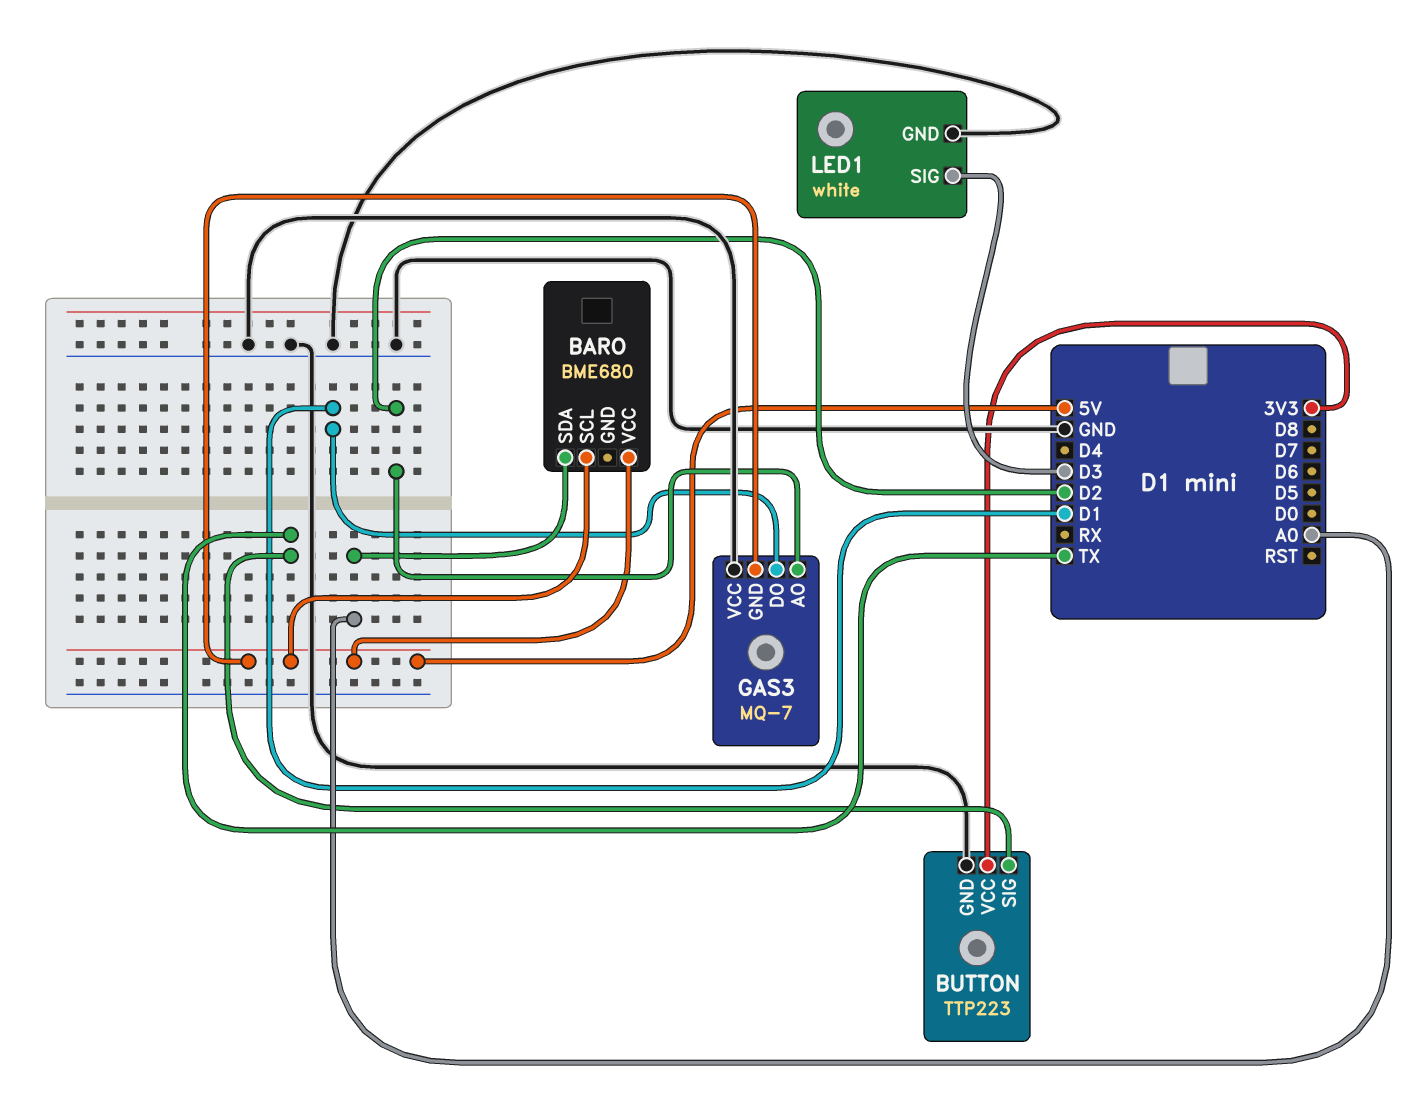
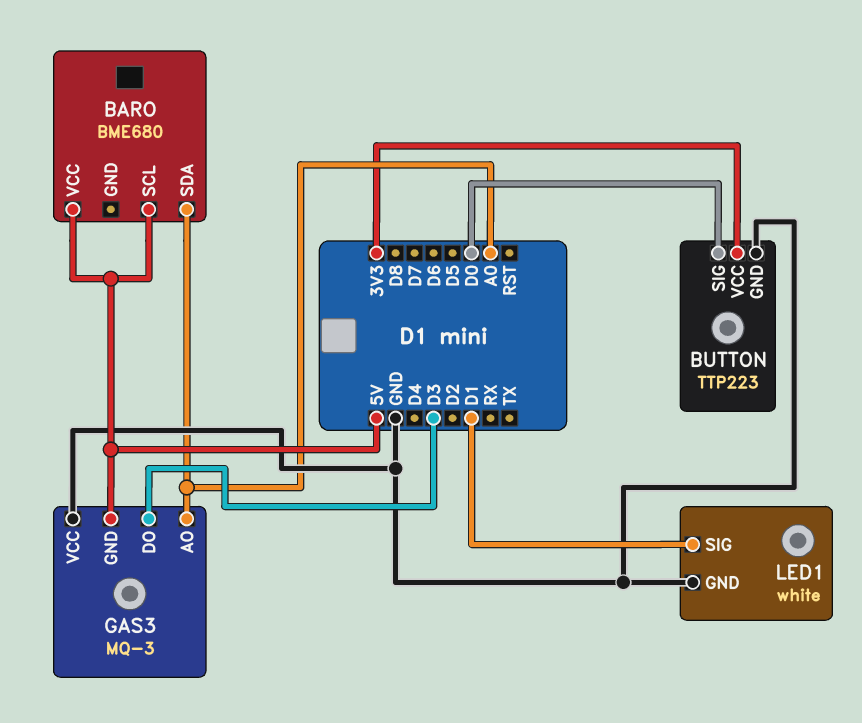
BUTTON pin SIG: TX -> D0
GAS3: MQ-7 -> MQ-3
GAS3 pin AO: D2 -> A0
GAS3 pin DO: D1 -> D3
LED1 pin SIG: D3 -> D1

